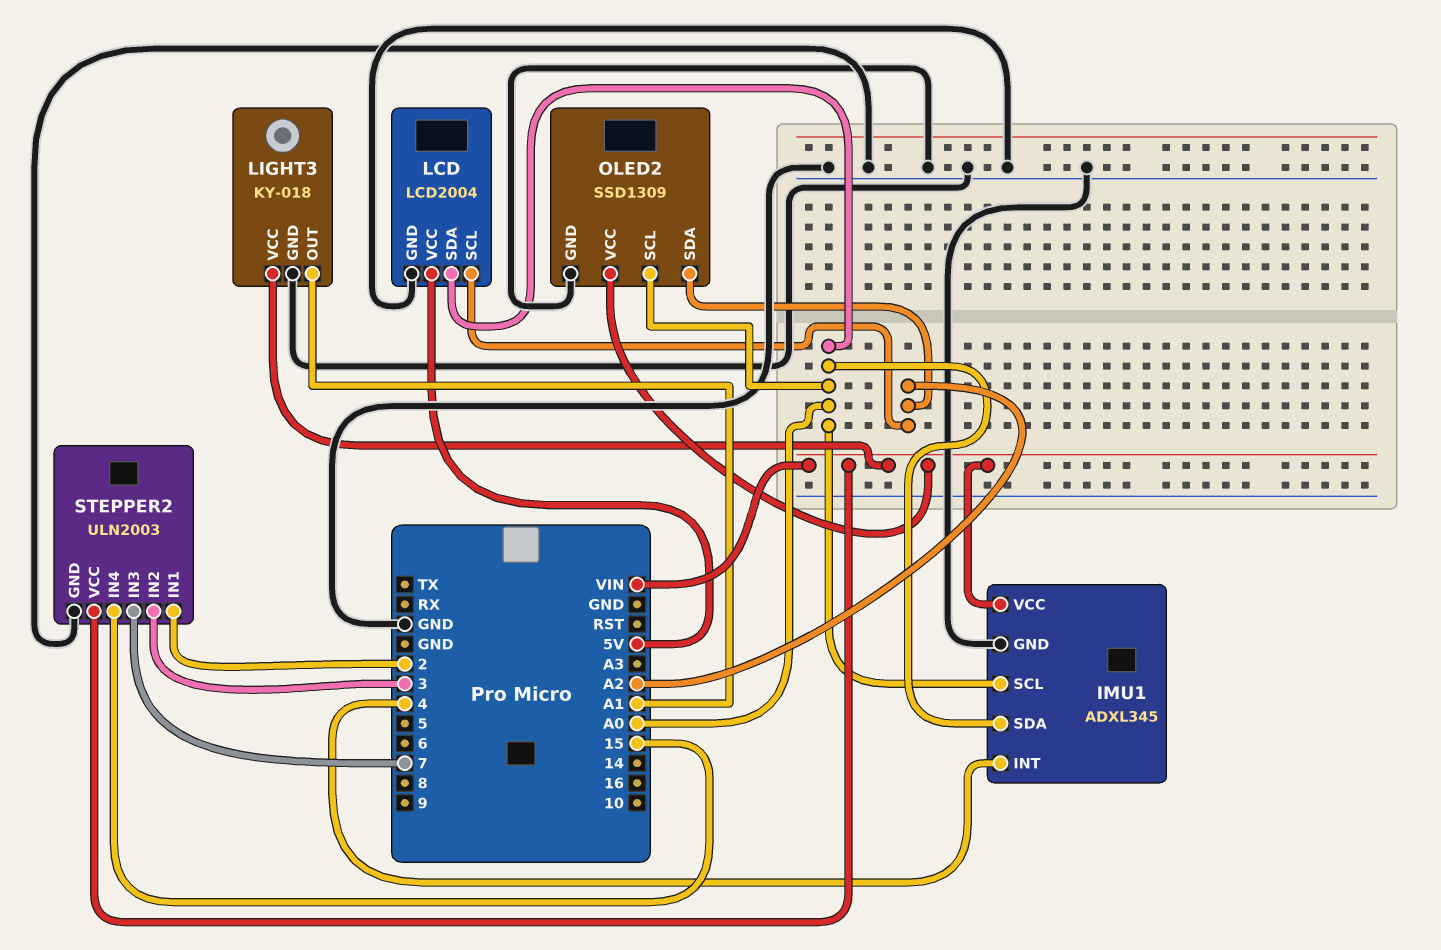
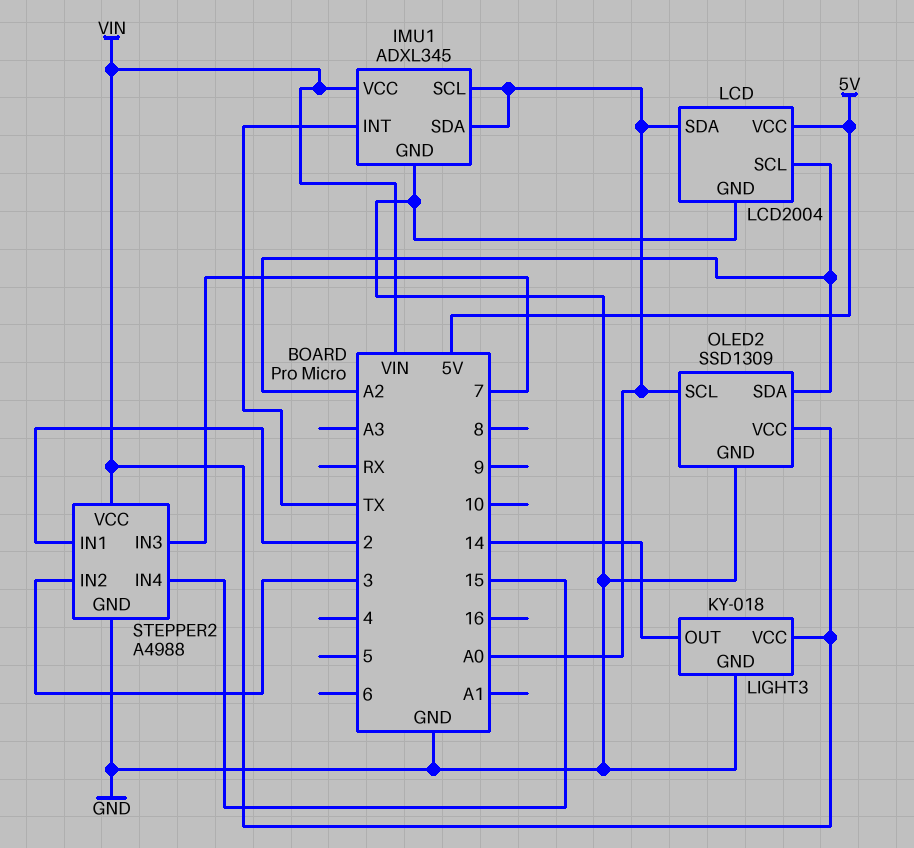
IMU1 pin INT: 4 -> TX
LIGHT3 pin OUT: A1 -> 14
STEPPER2: ULN2003 -> A4988

